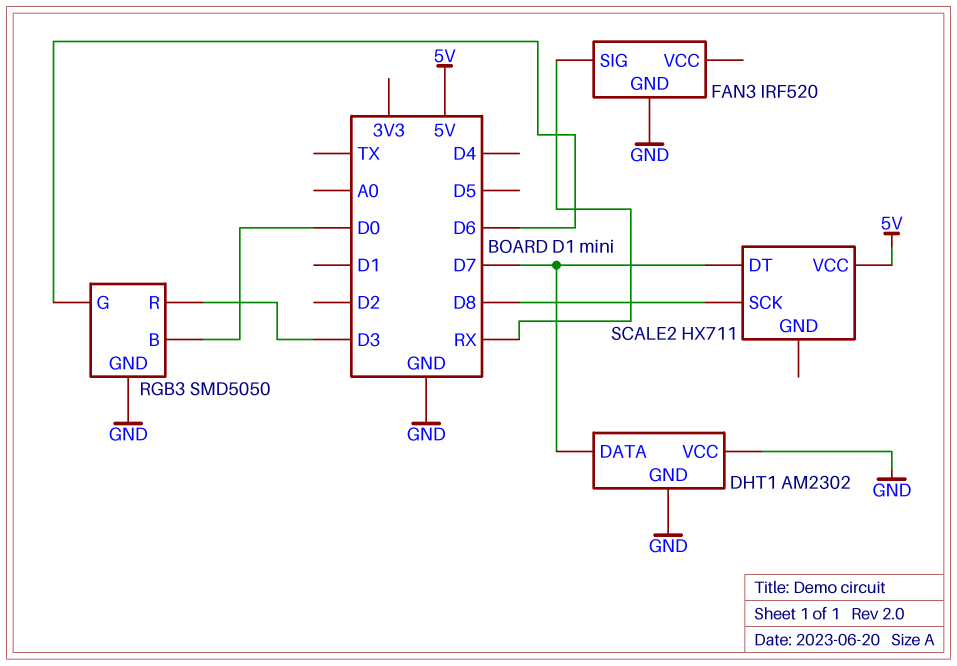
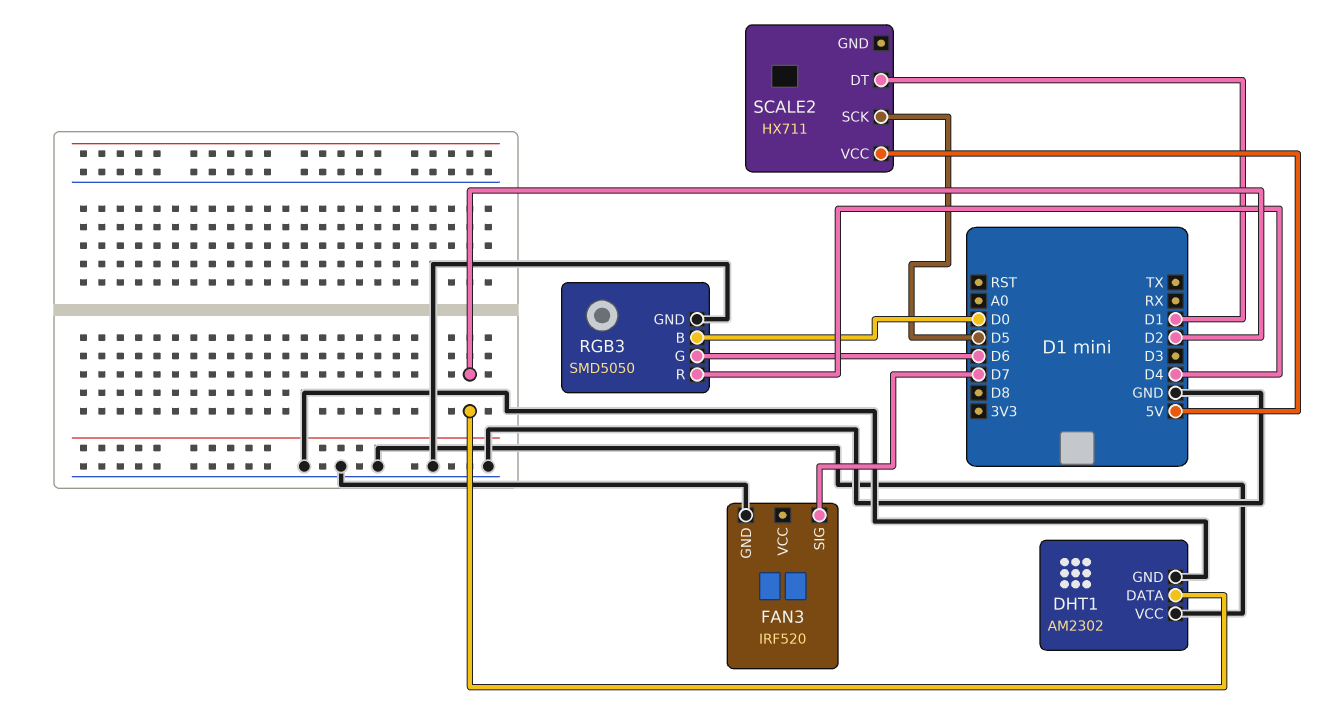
DHT1 pin DATA: D7 -> D2
FAN3 pin SIG: RX -> D7
RGB3 pin R: D3 -> D4
SCALE2 pin DT: D7 -> D1
SCALE2 pin SCK: D8 -> D5

